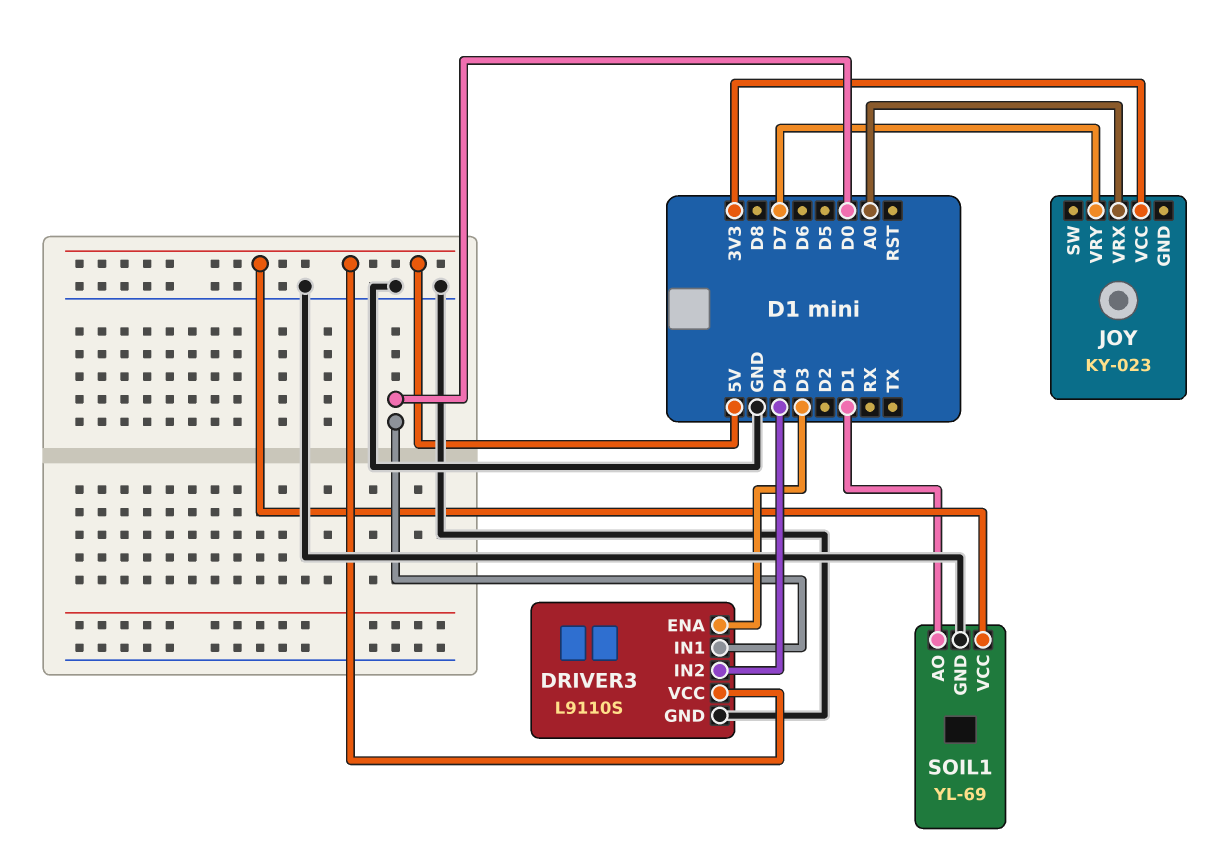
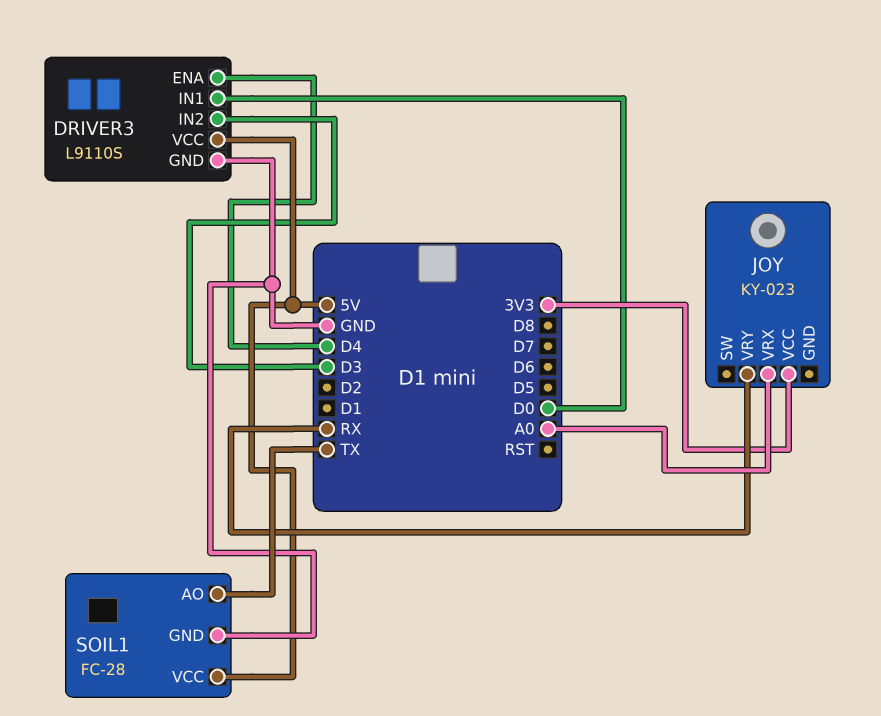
DRIVER3 pin ENA: D3 -> D4
DRIVER3 pin IN2: D4 -> D3
JOY pin VRY: D7 -> RX
SOIL1: YL-69 -> FC-28
SOIL1 pin AO: D1 -> TX

